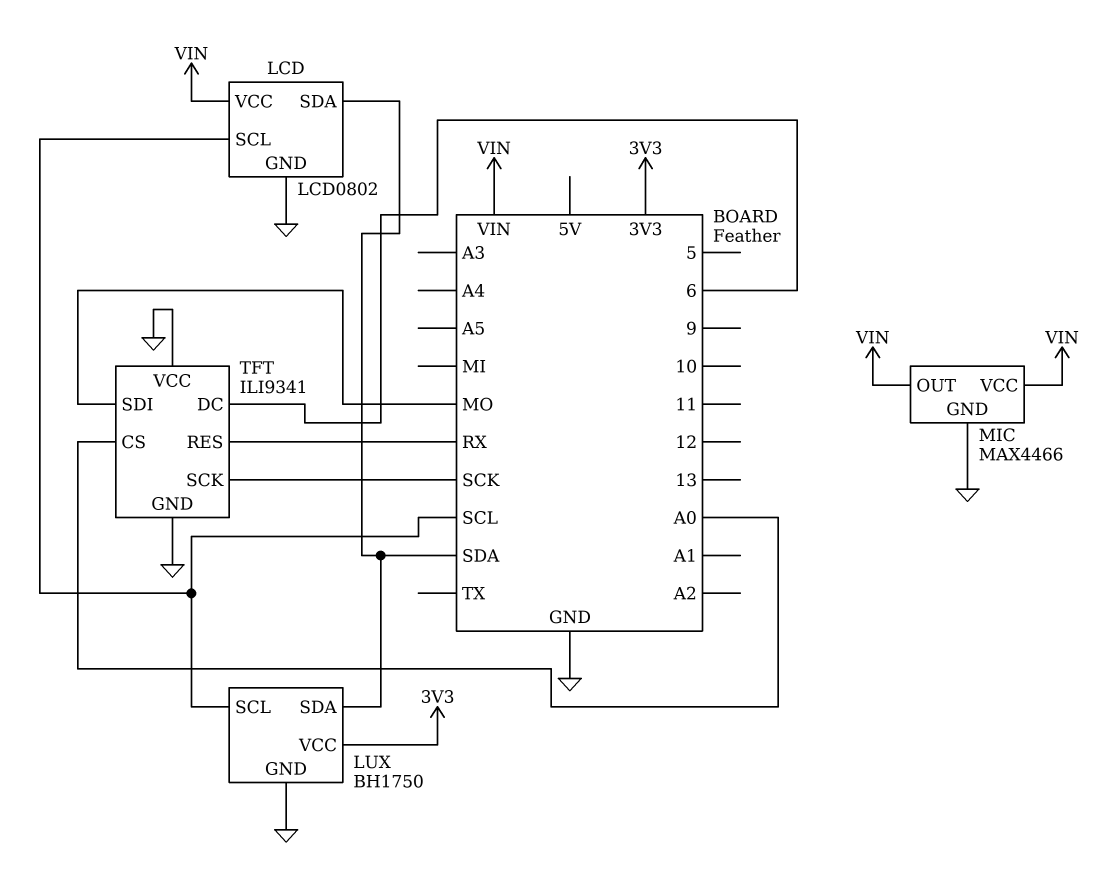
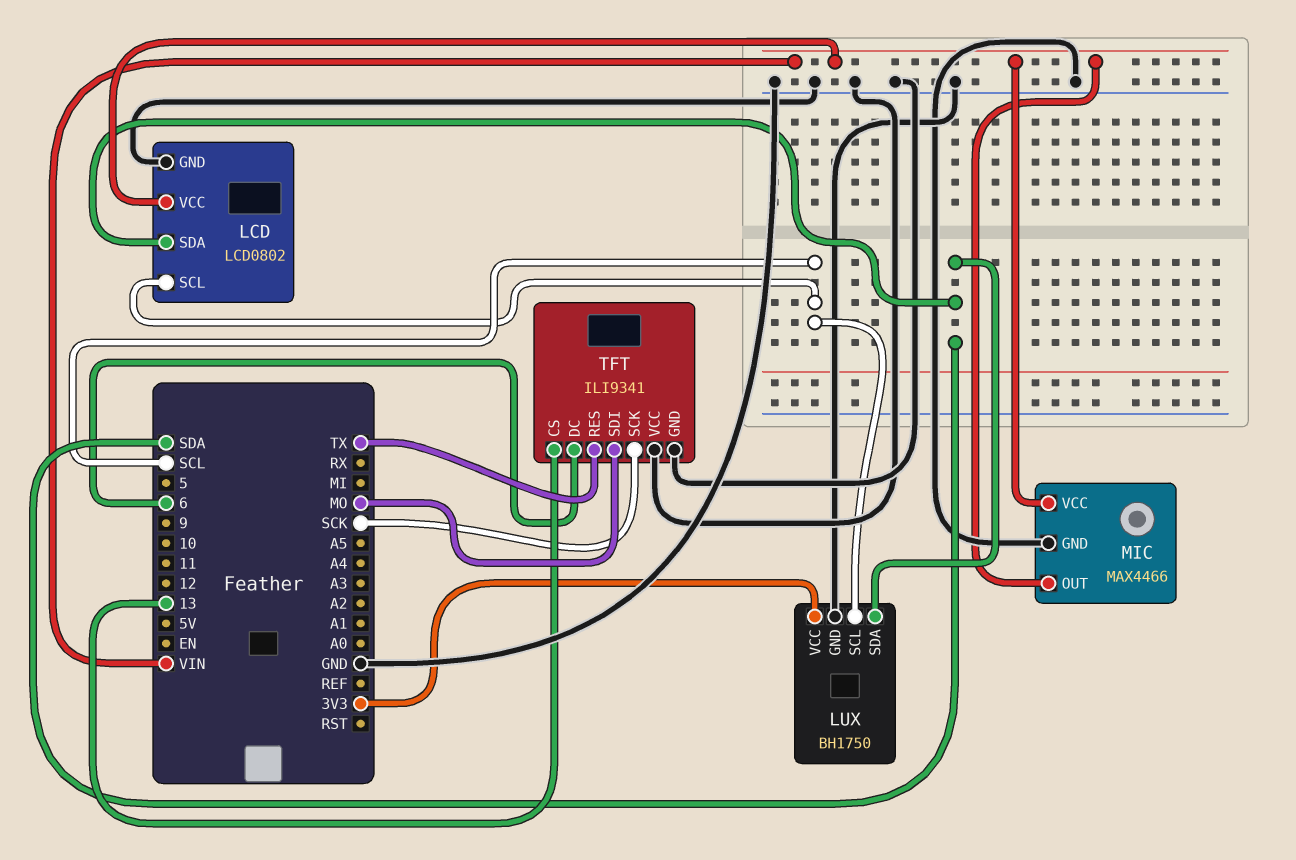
TFT pin CS: A0 -> 13
TFT pin RES: RX -> TX

